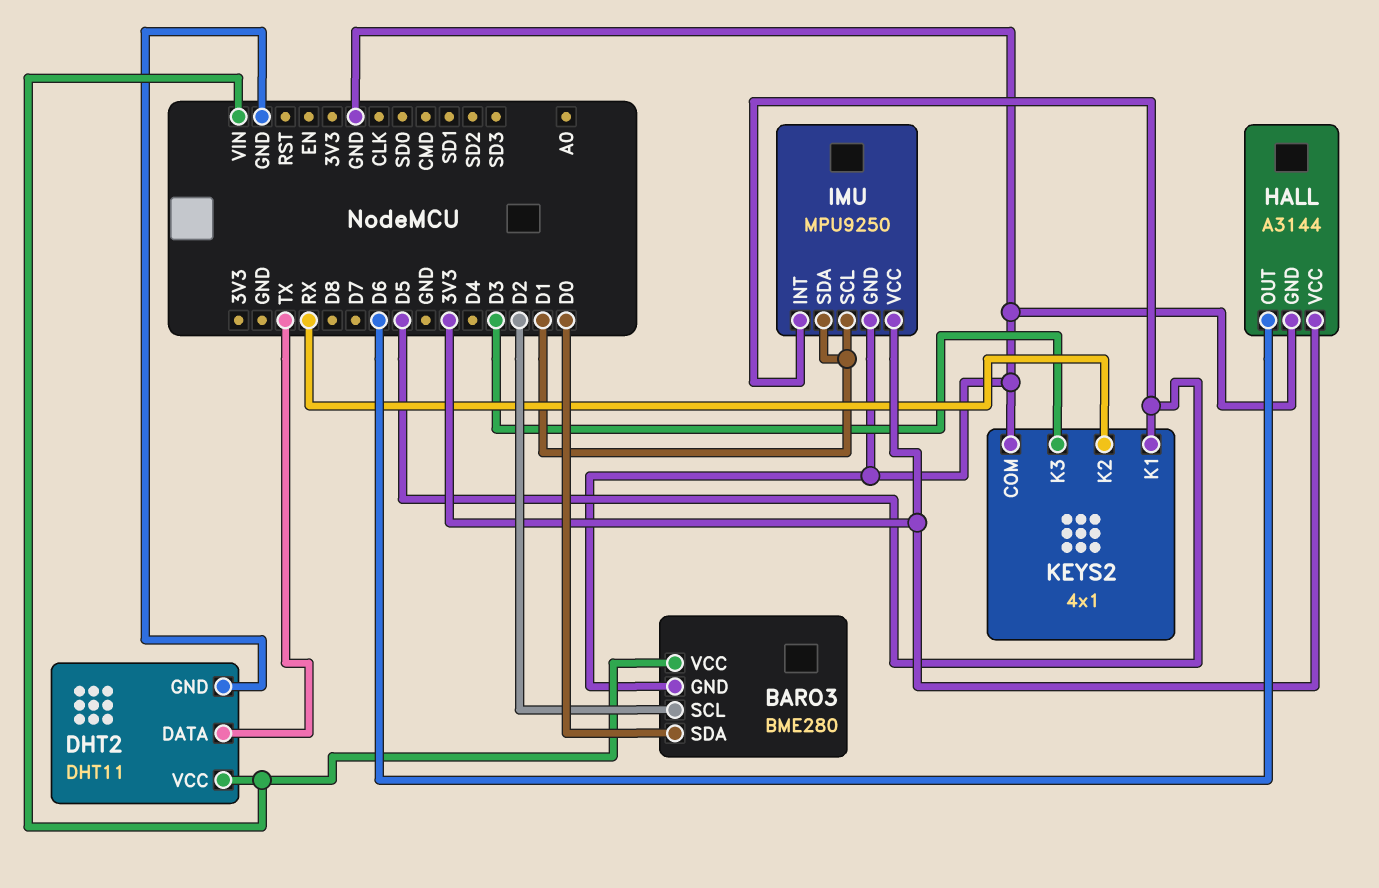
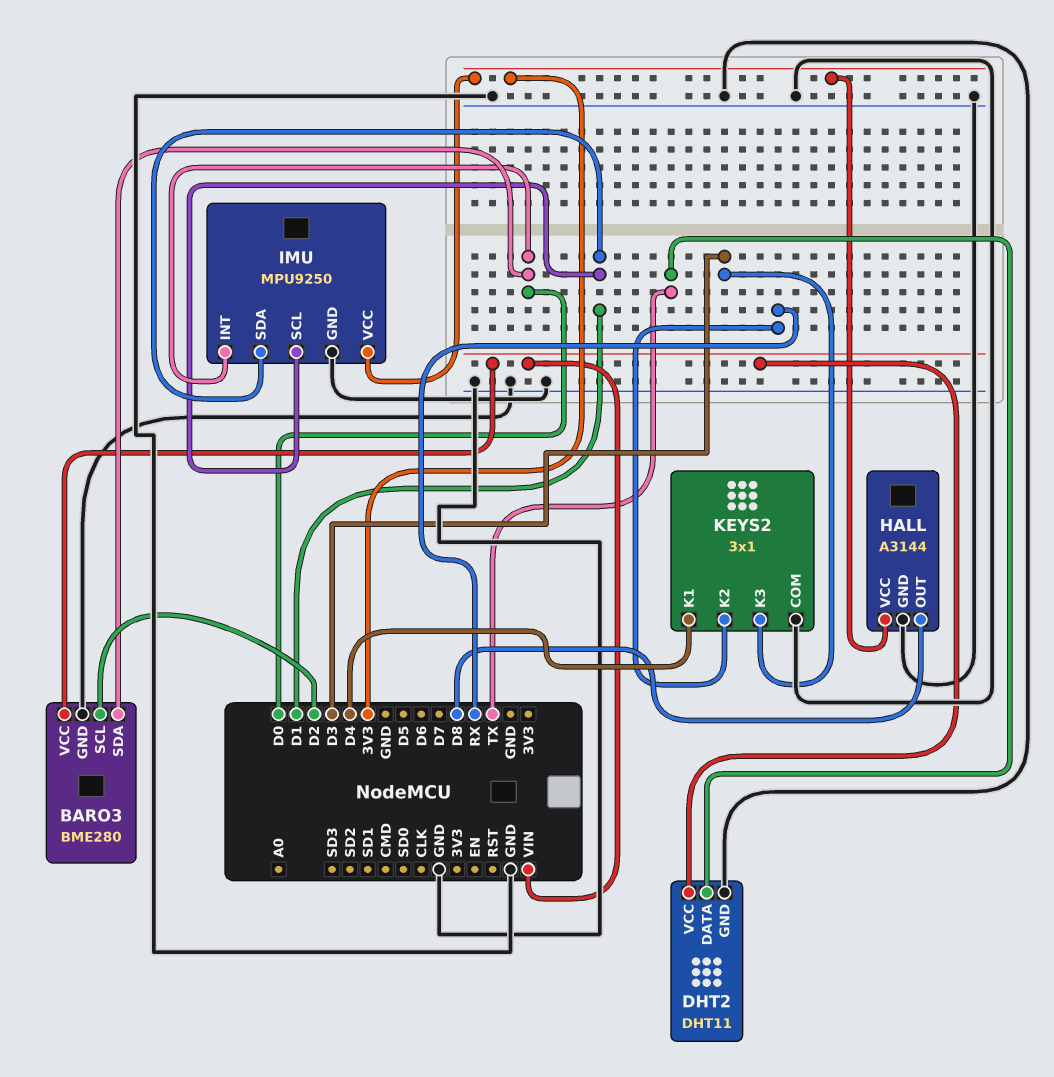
HALL pin OUT: D6 -> D8
IMU pin INT: D5 -> D0
KEYS2: 4x1 -> 3x1
KEYS2 pin K1: D5 -> D4

